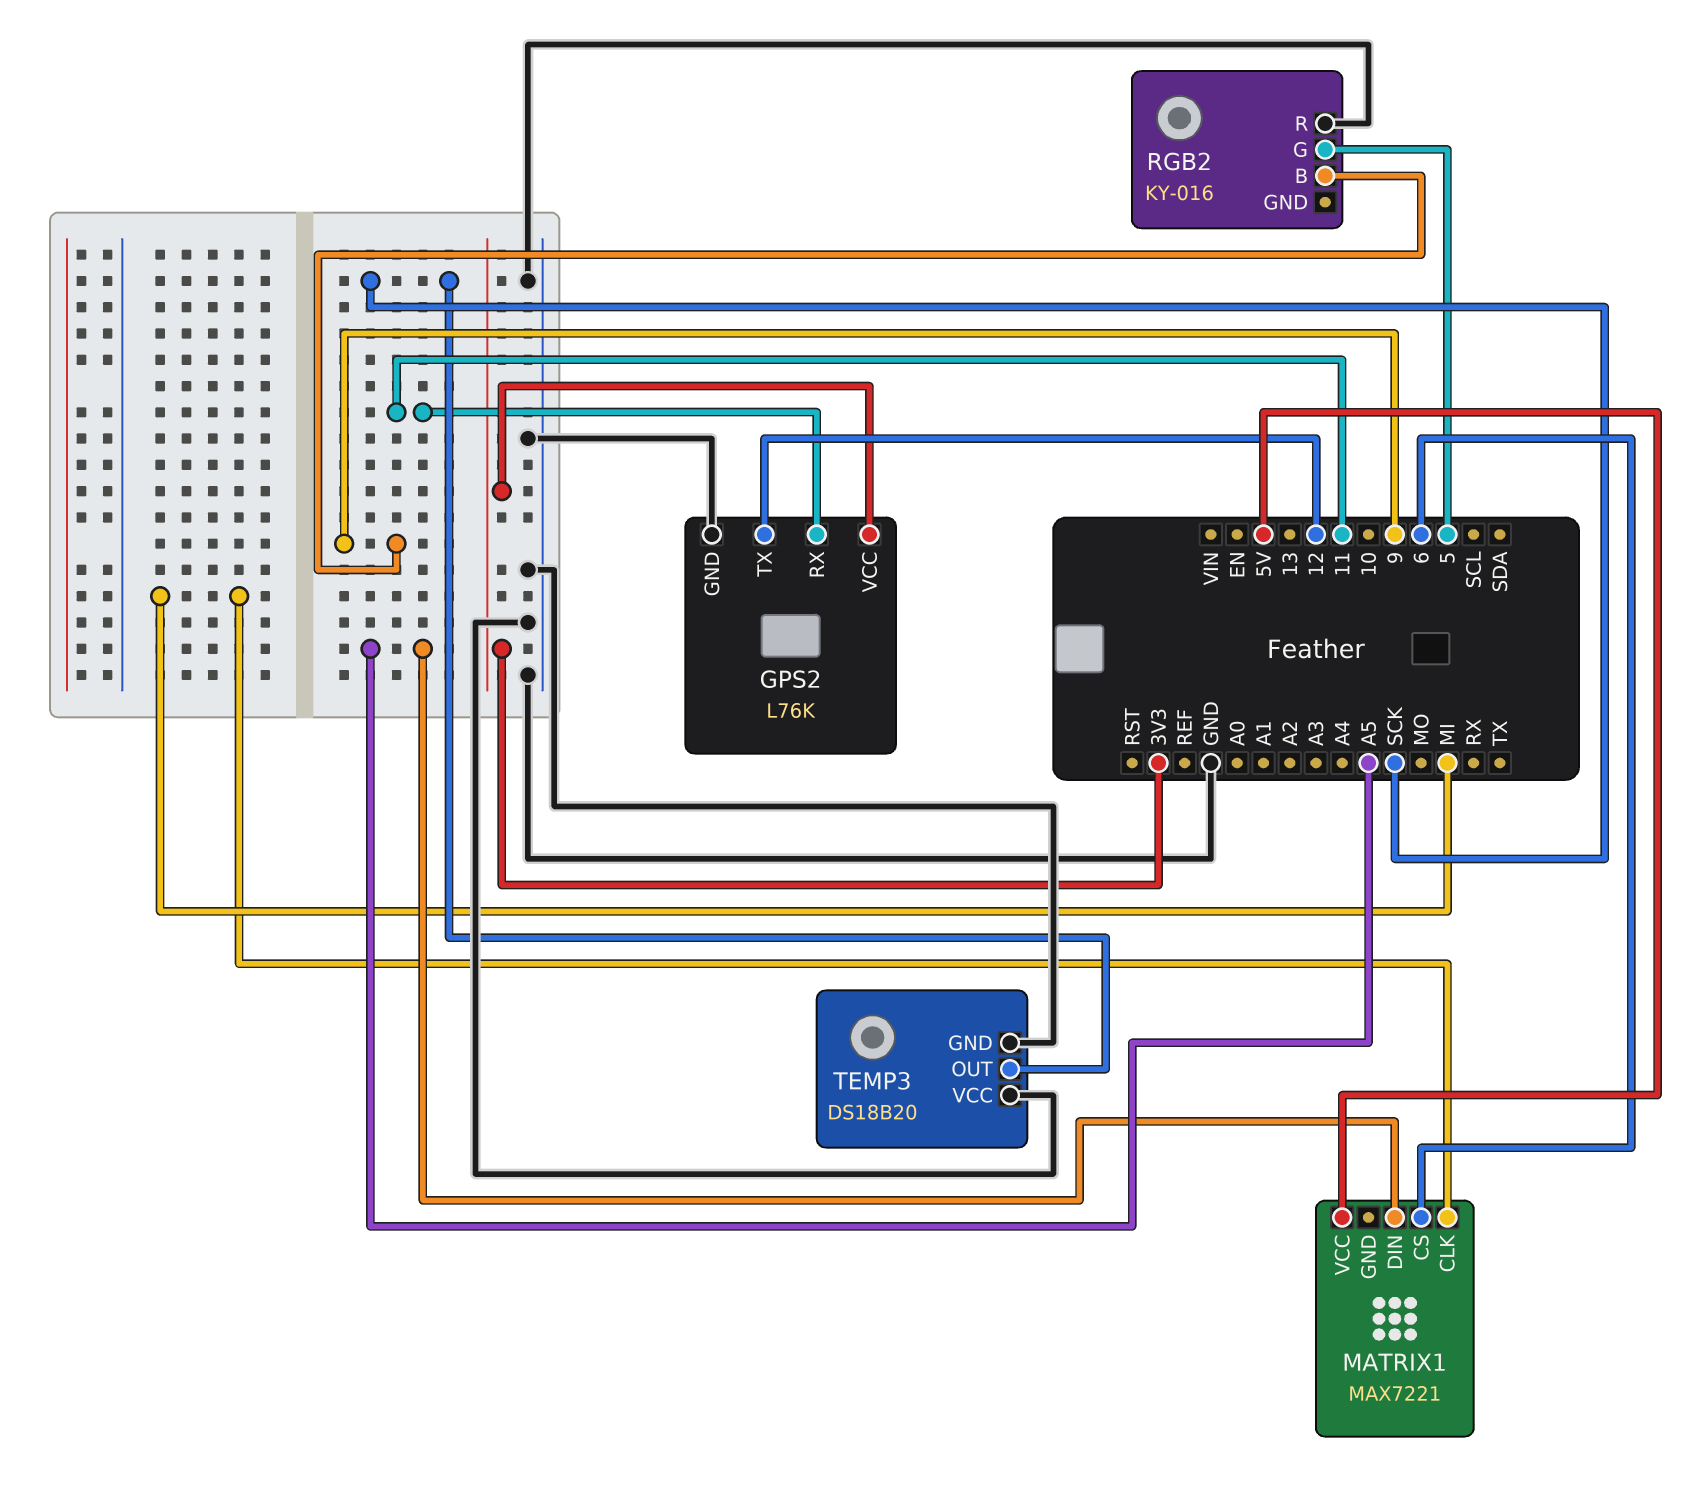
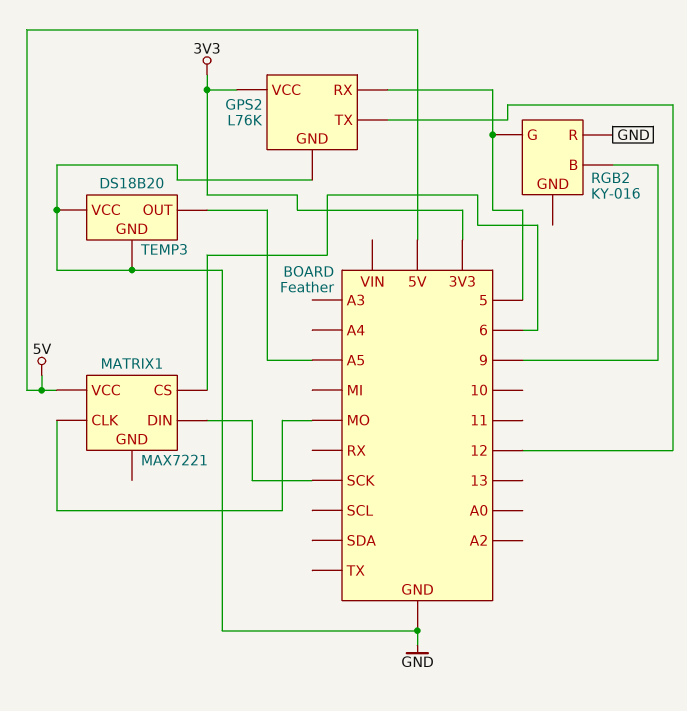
GPS2 pin RX: 11 -> 5
MATRIX1 pin CLK: MI -> MO
MATRIX1 pin DIN: A5 -> SCK
TEMP3 pin OUT: SCK -> A5

